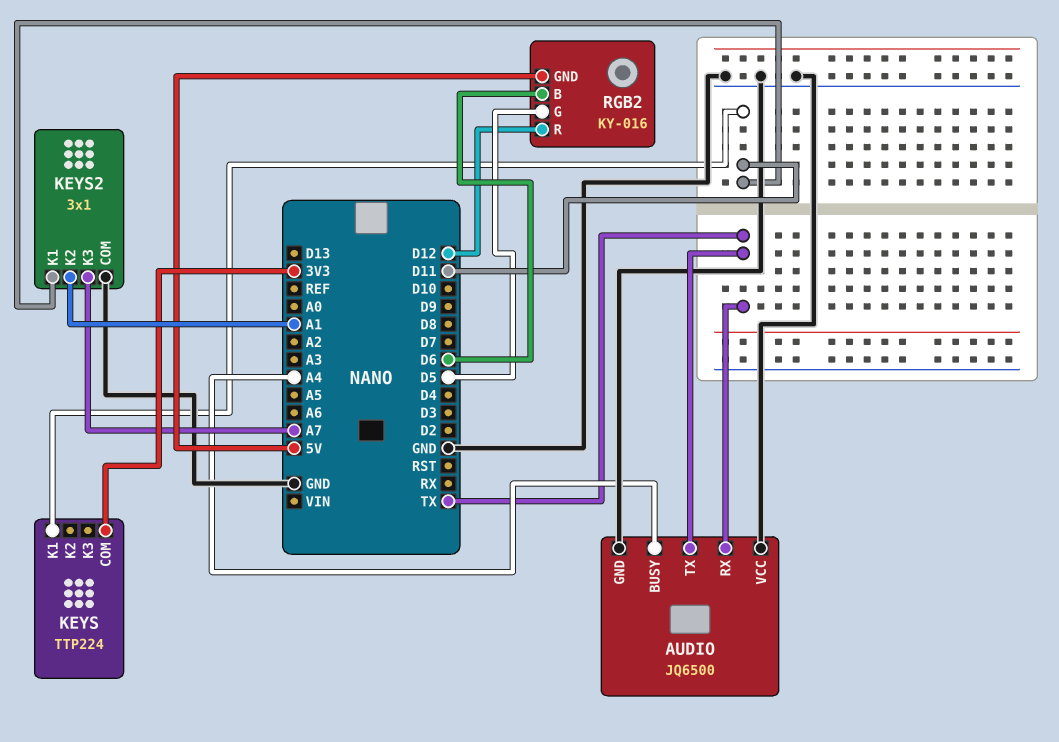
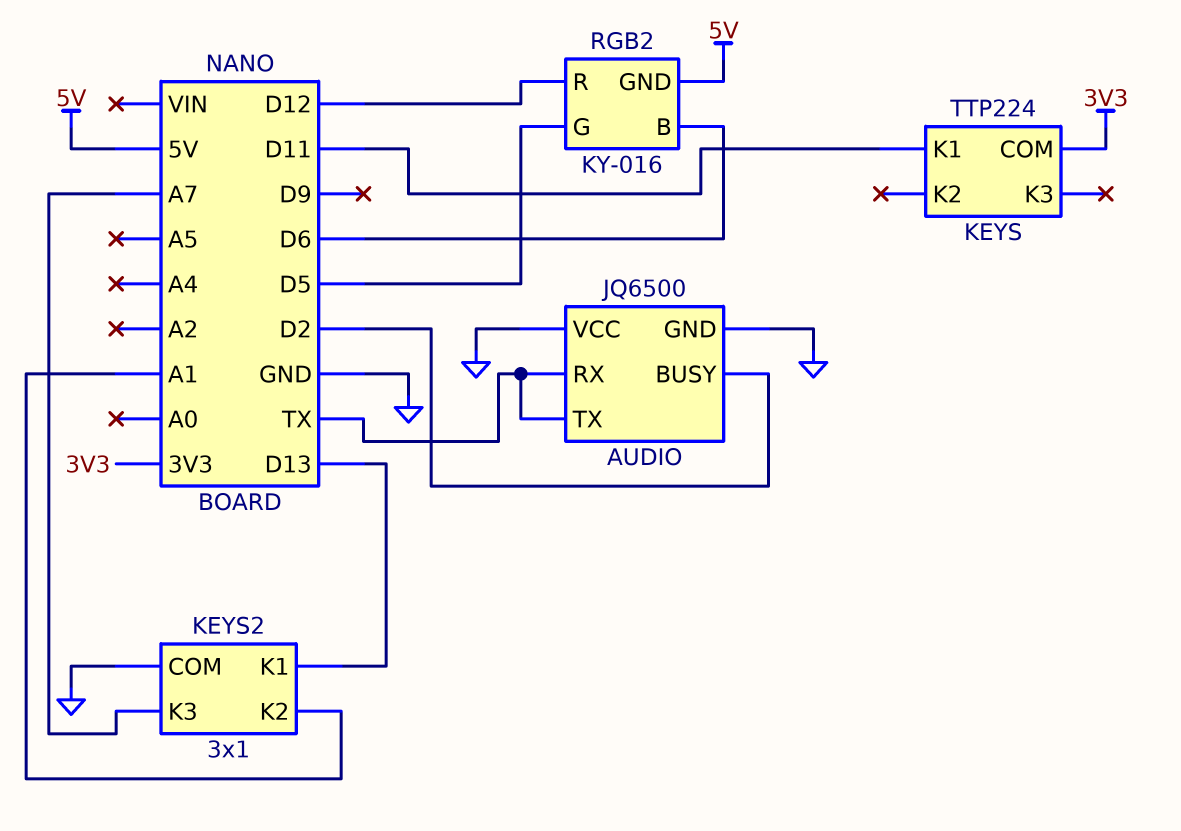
AUDIO pin BUSY: A4 -> D2
KEYS2 pin K1: D11 -> D13

